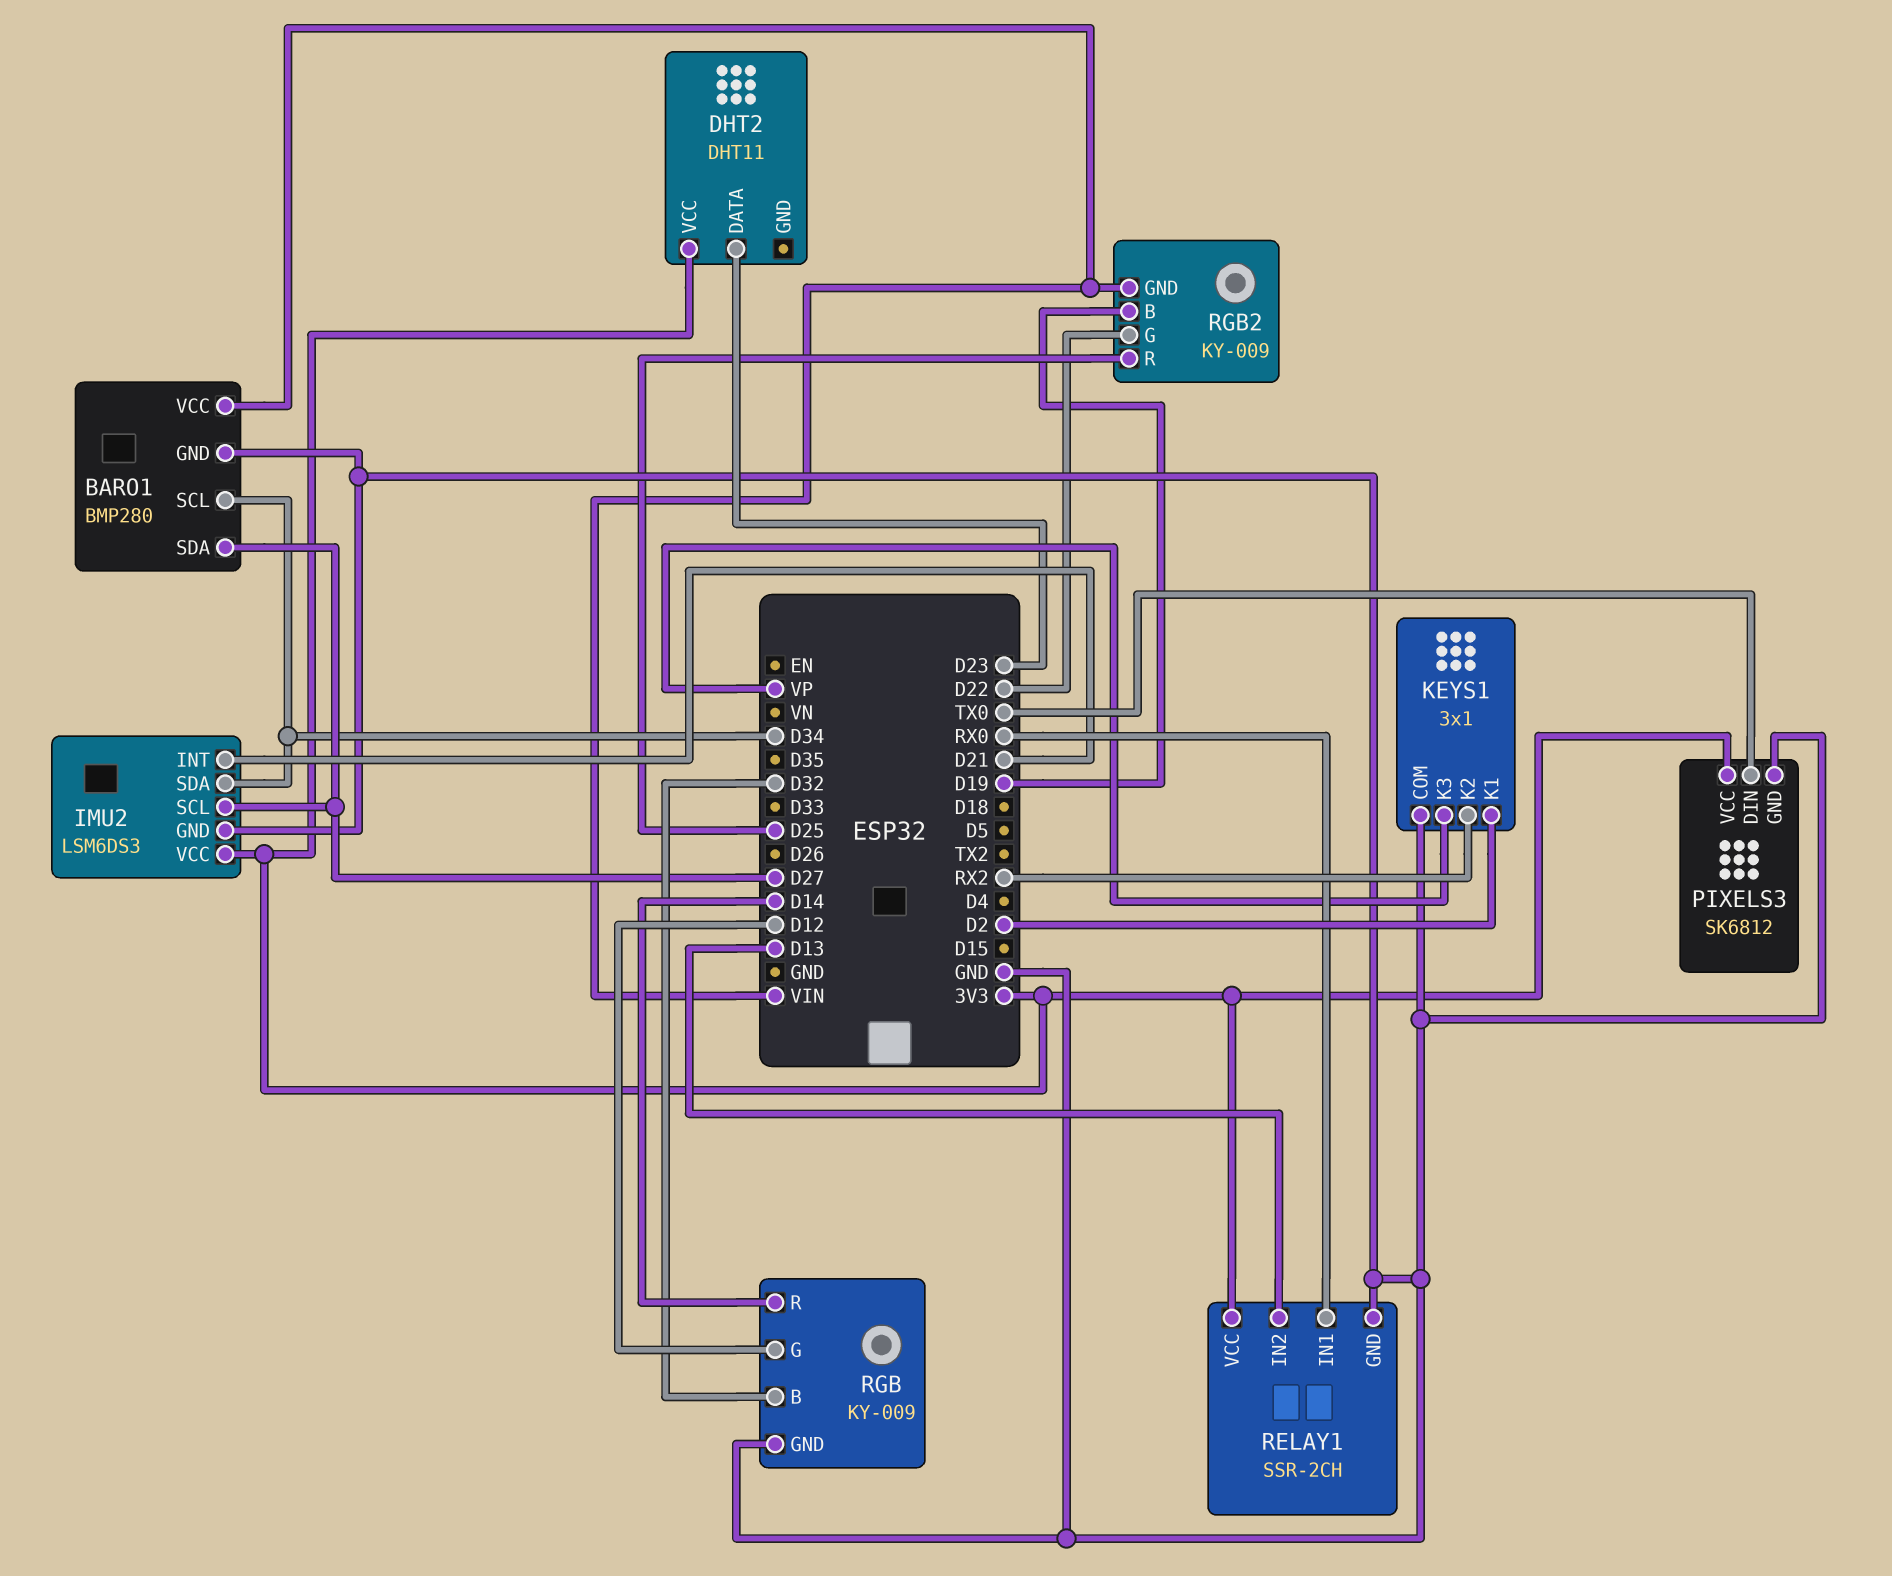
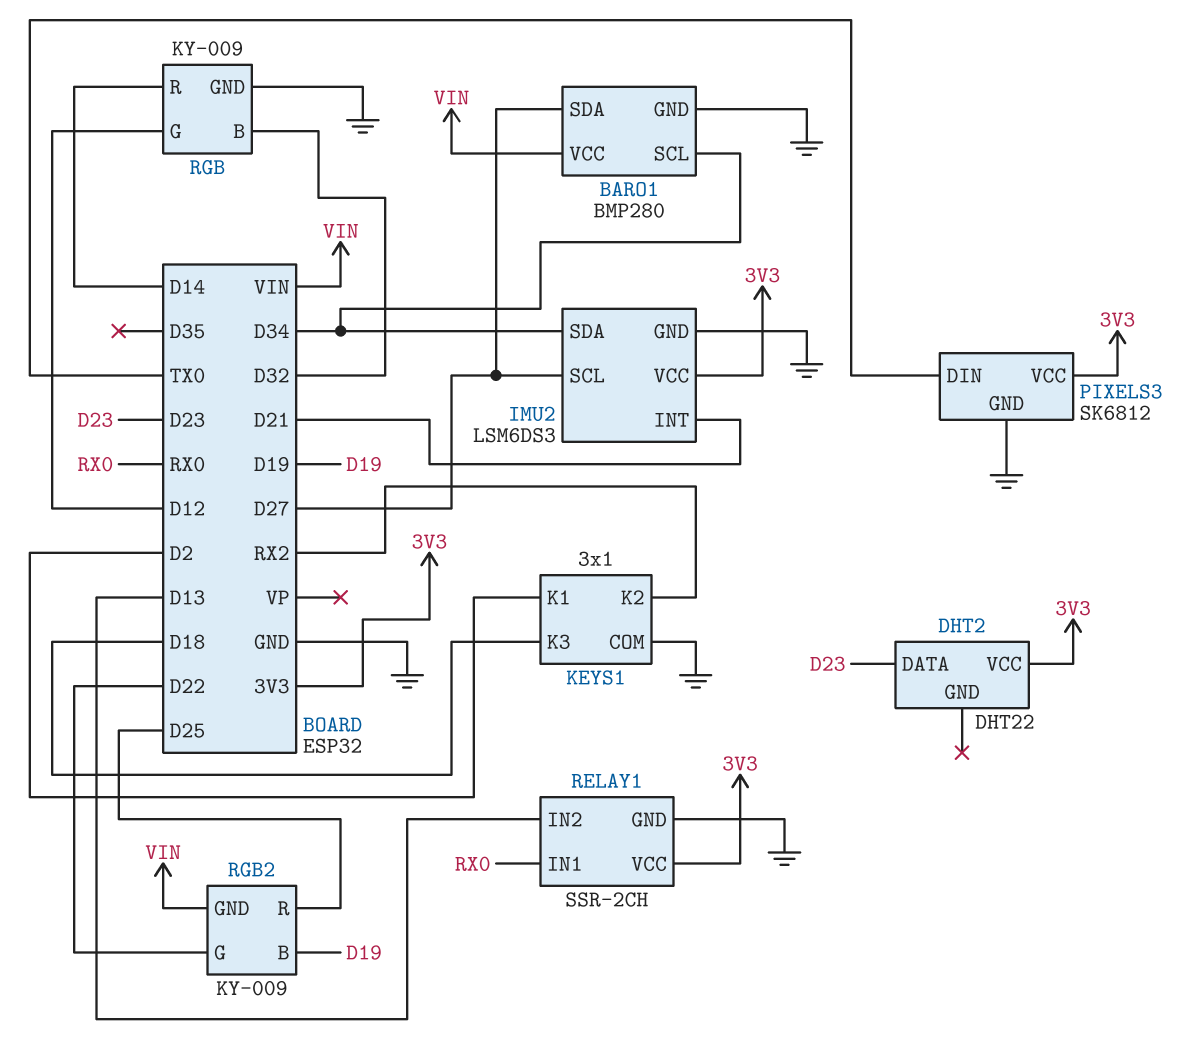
DHT2: DHT11 -> DHT22
KEYS1 pin K3: VP -> D18

